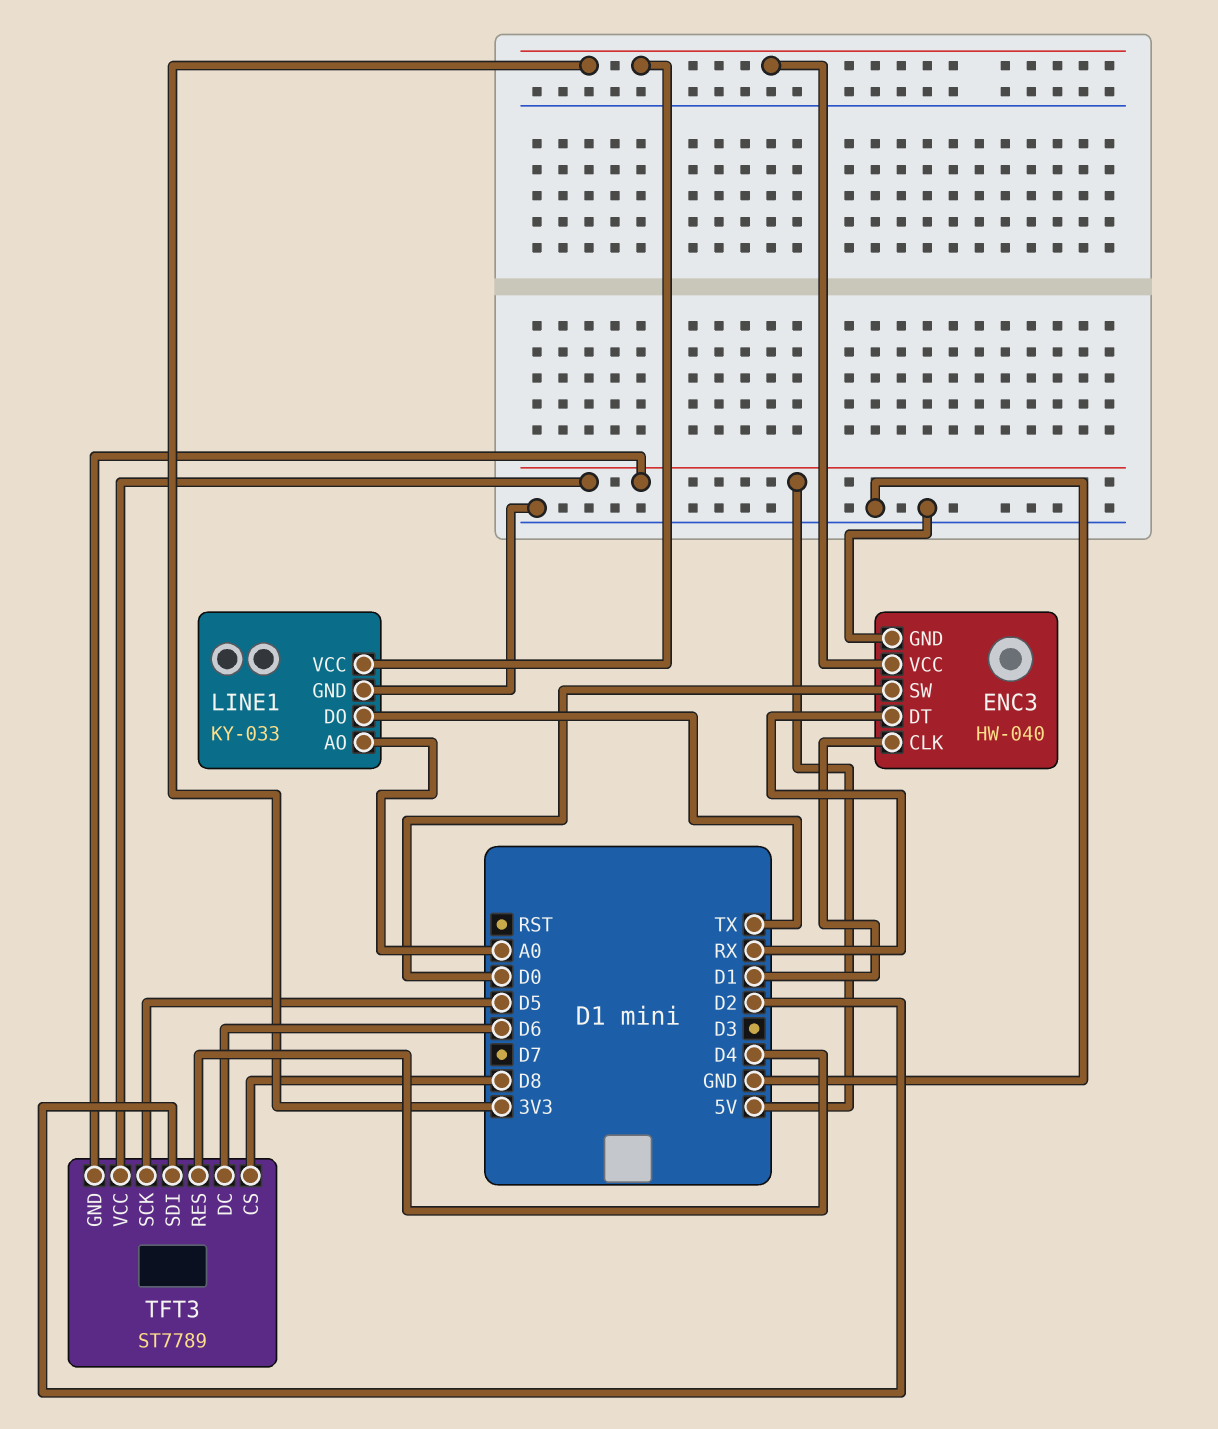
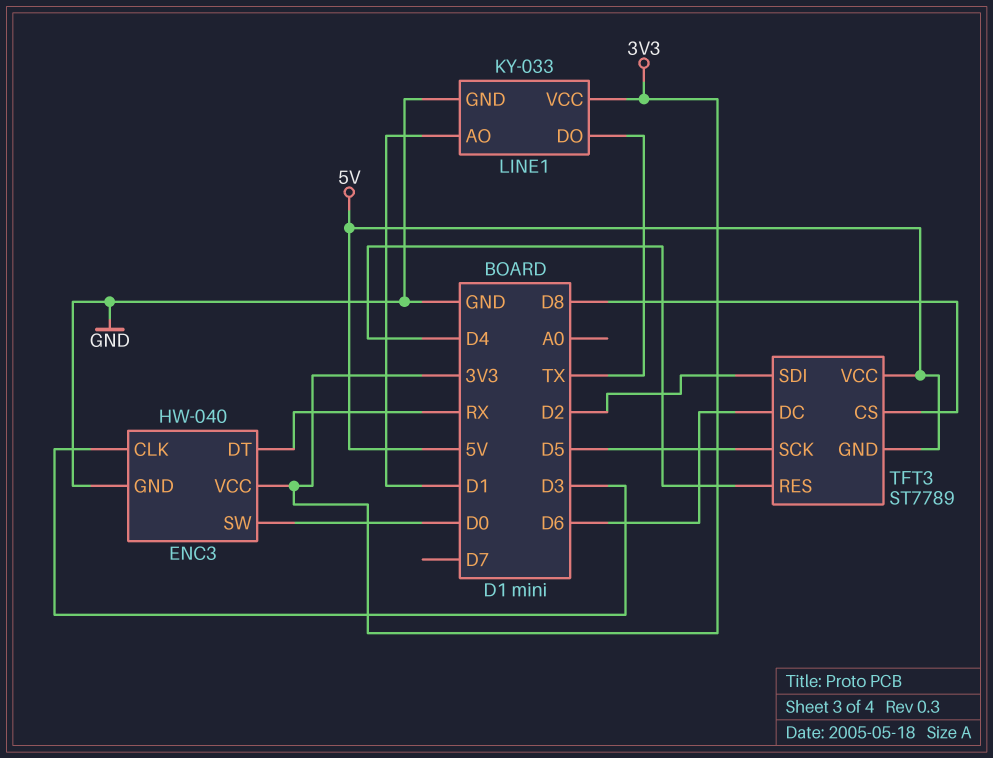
ENC3 pin CLK: D1 -> D3
LINE1 pin AO: A0 -> D1

